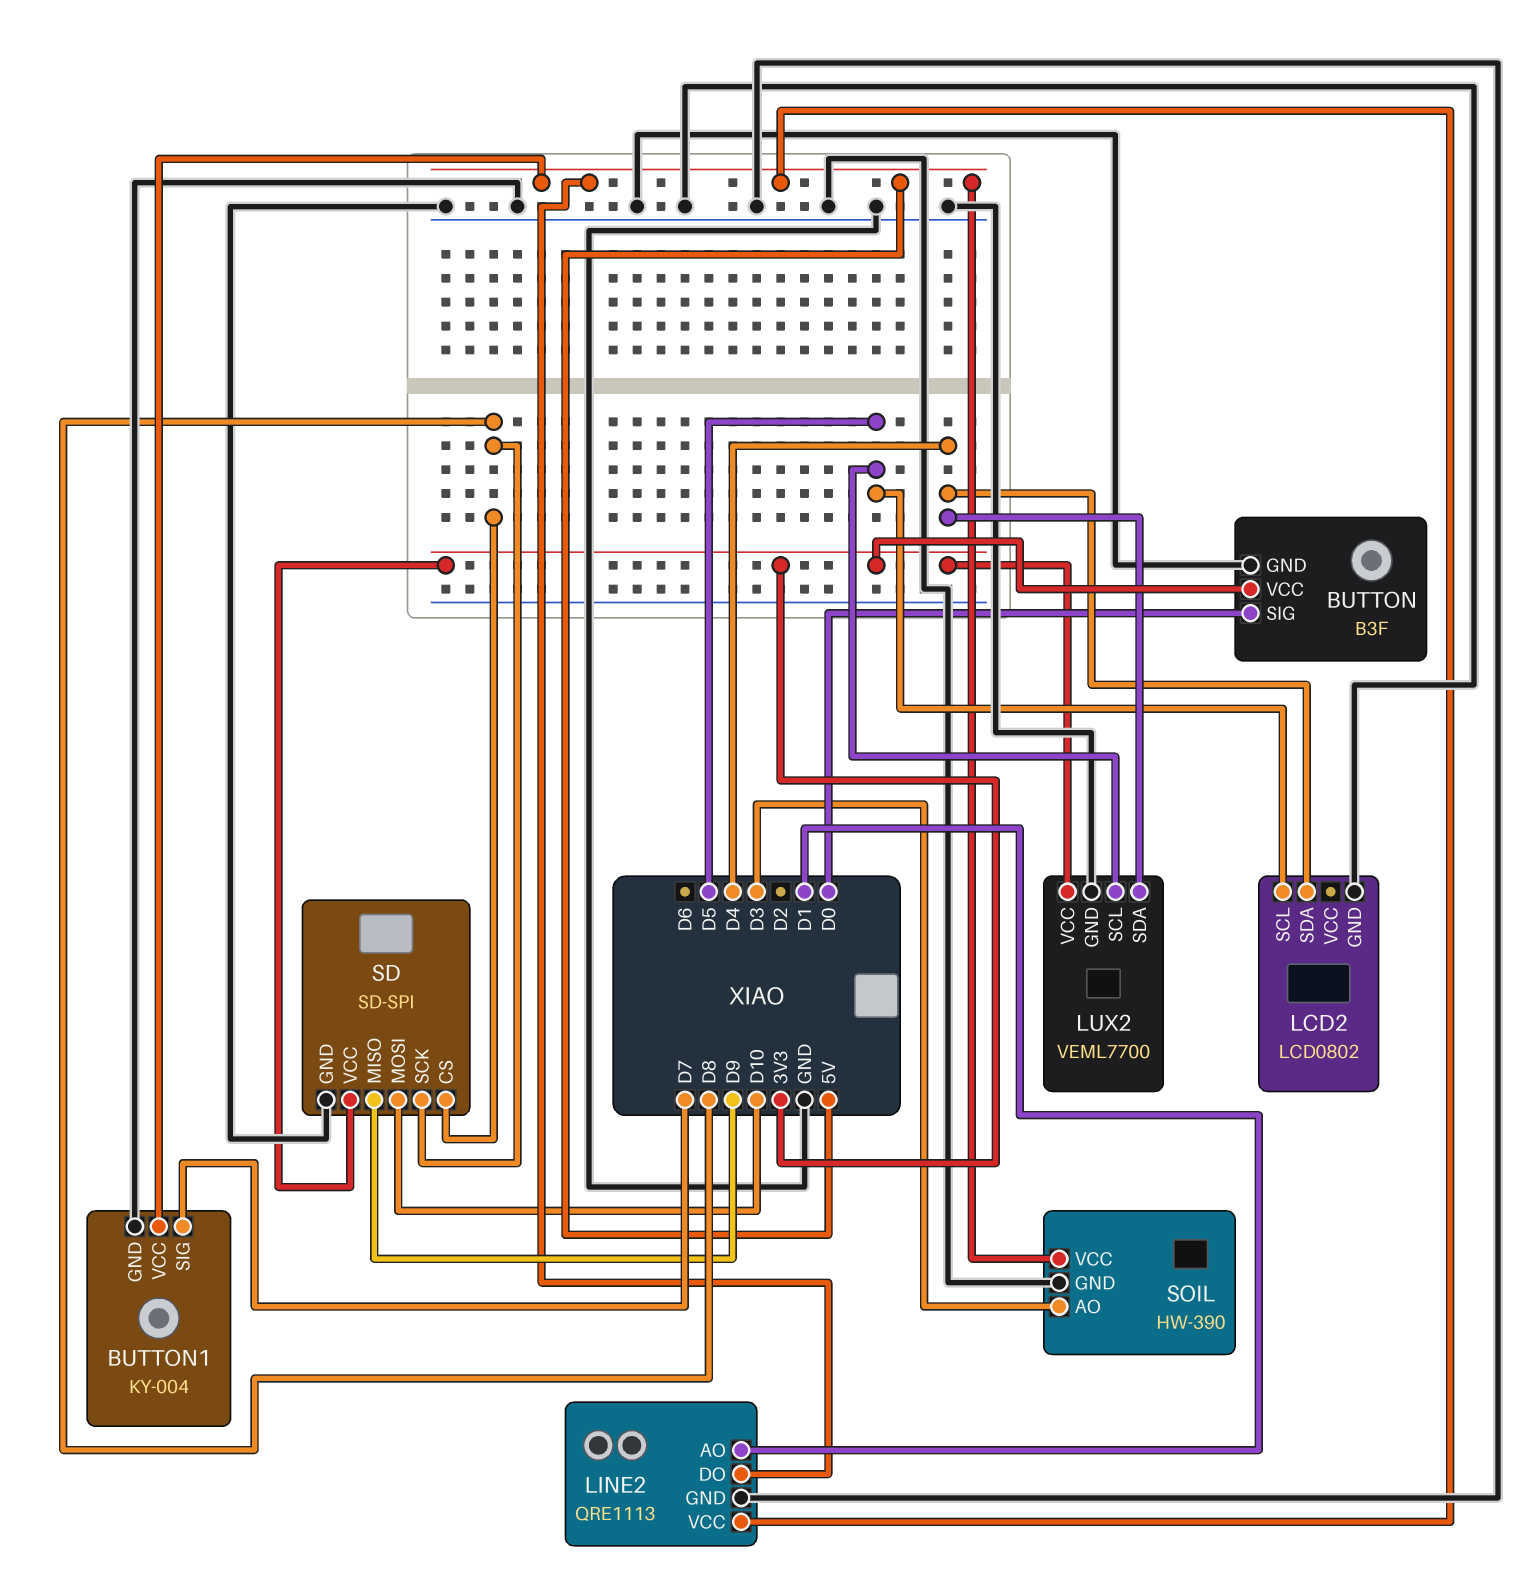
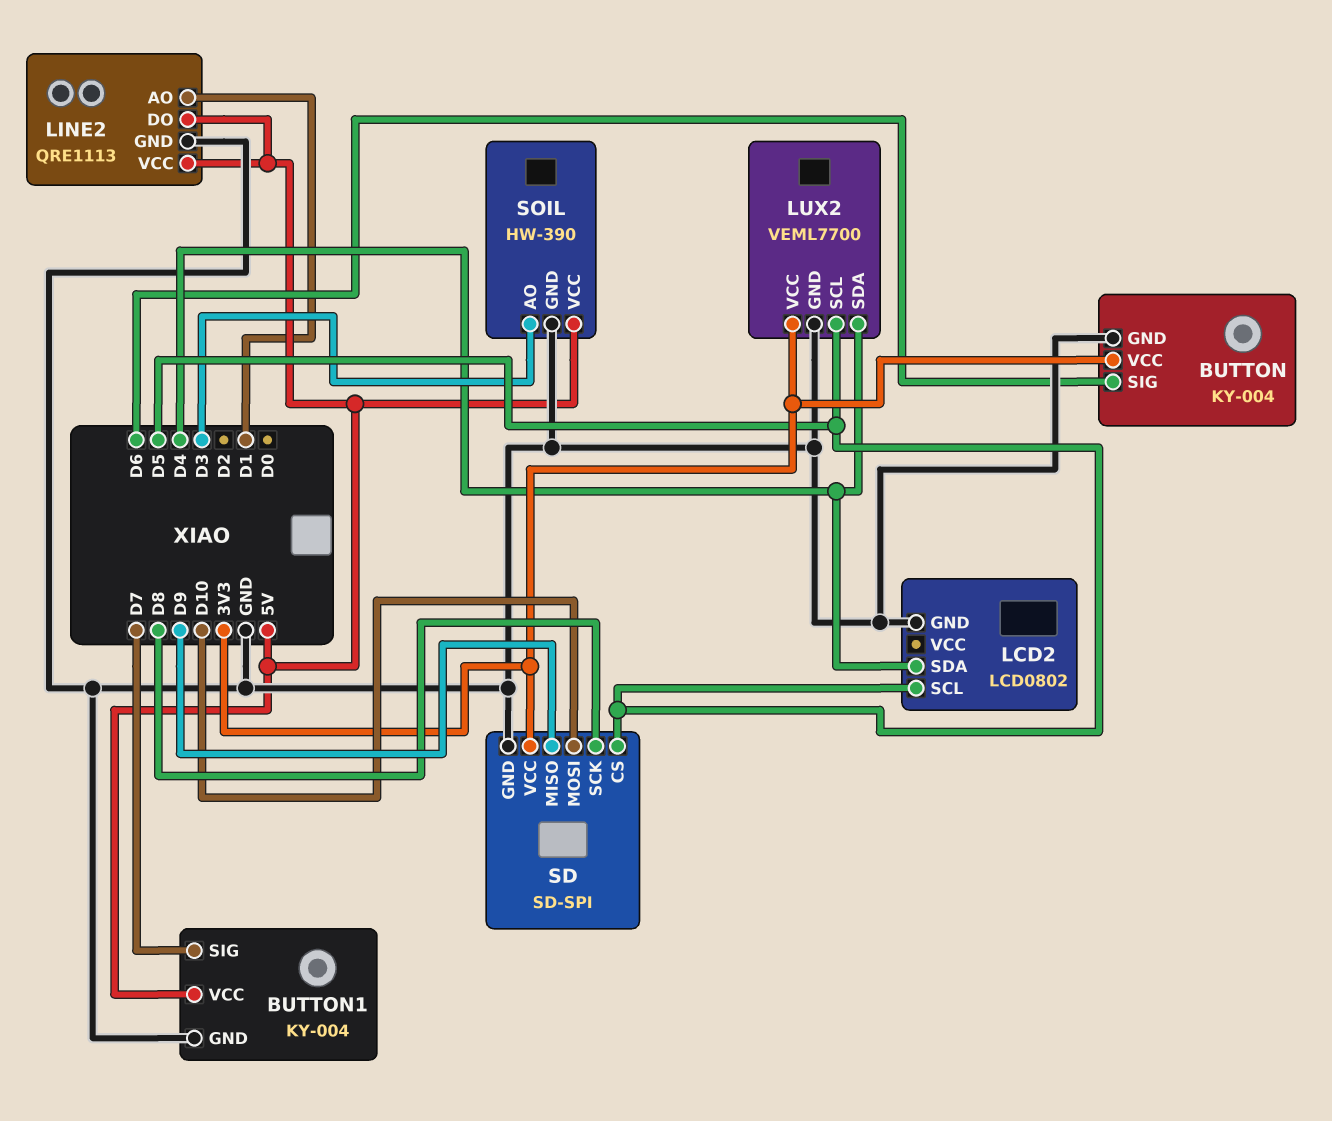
BUTTON: B3F -> KY-004
BUTTON pin SIG: D0 -> D6
SD pin CS: D8 -> D5

